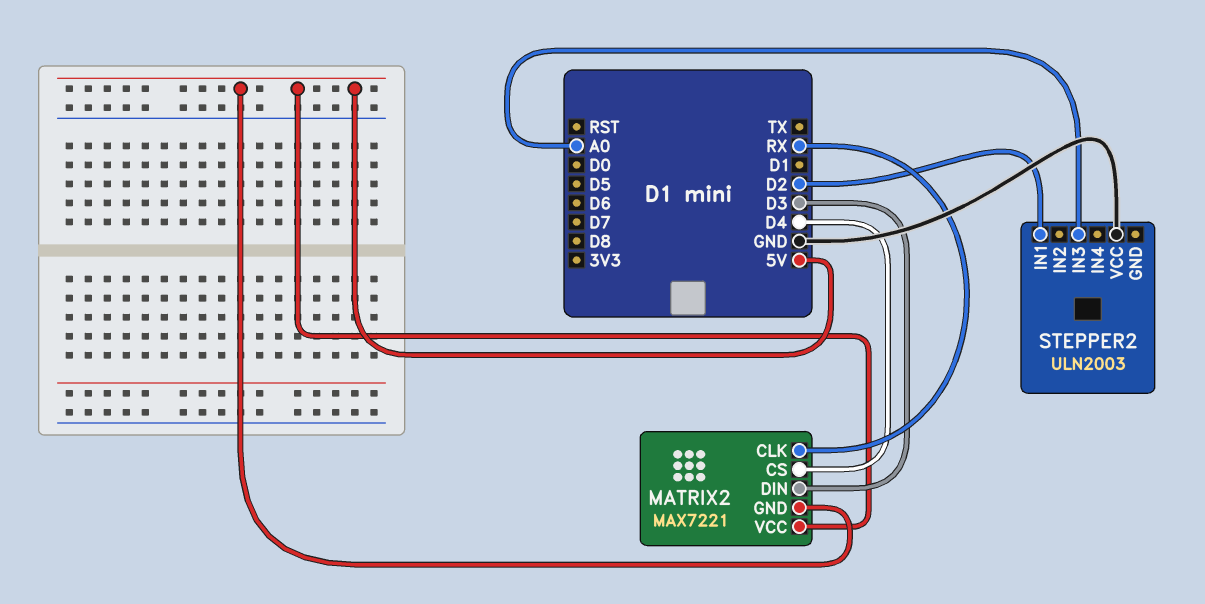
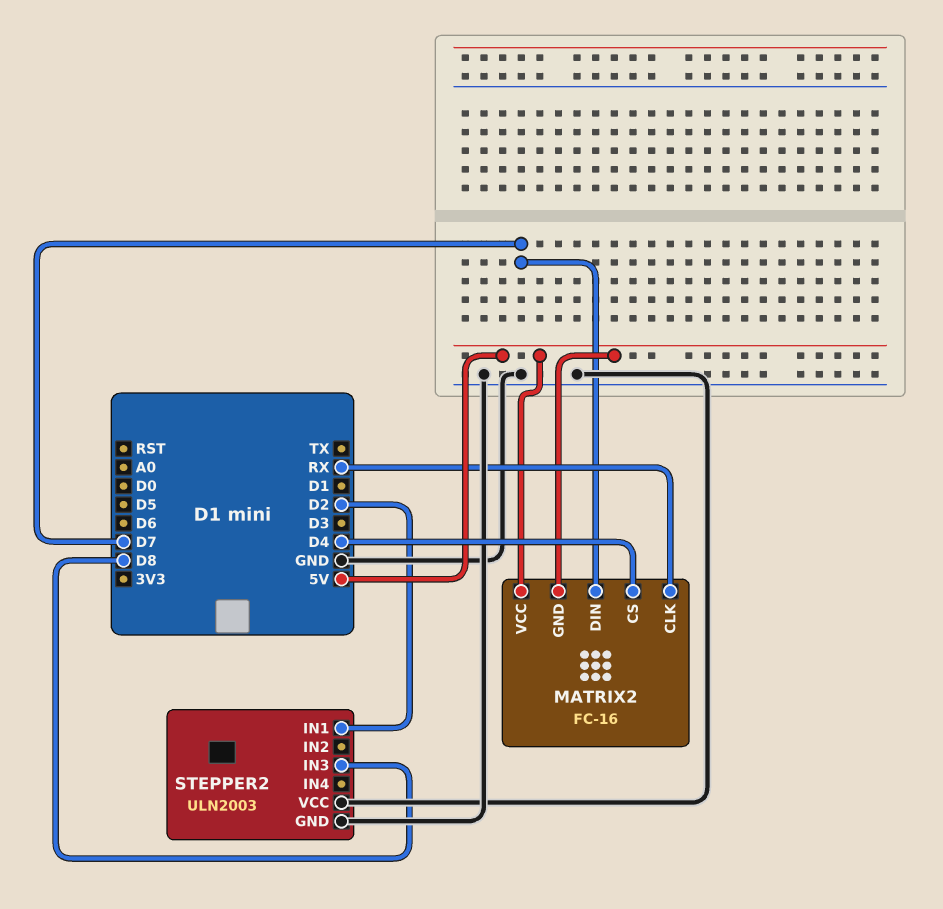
MATRIX2: MAX7221 -> FC-16
MATRIX2 pin DIN: D3 -> D7
STEPPER2 pin GND: none -> GND
STEPPER2 pin IN3: A0 -> D8

